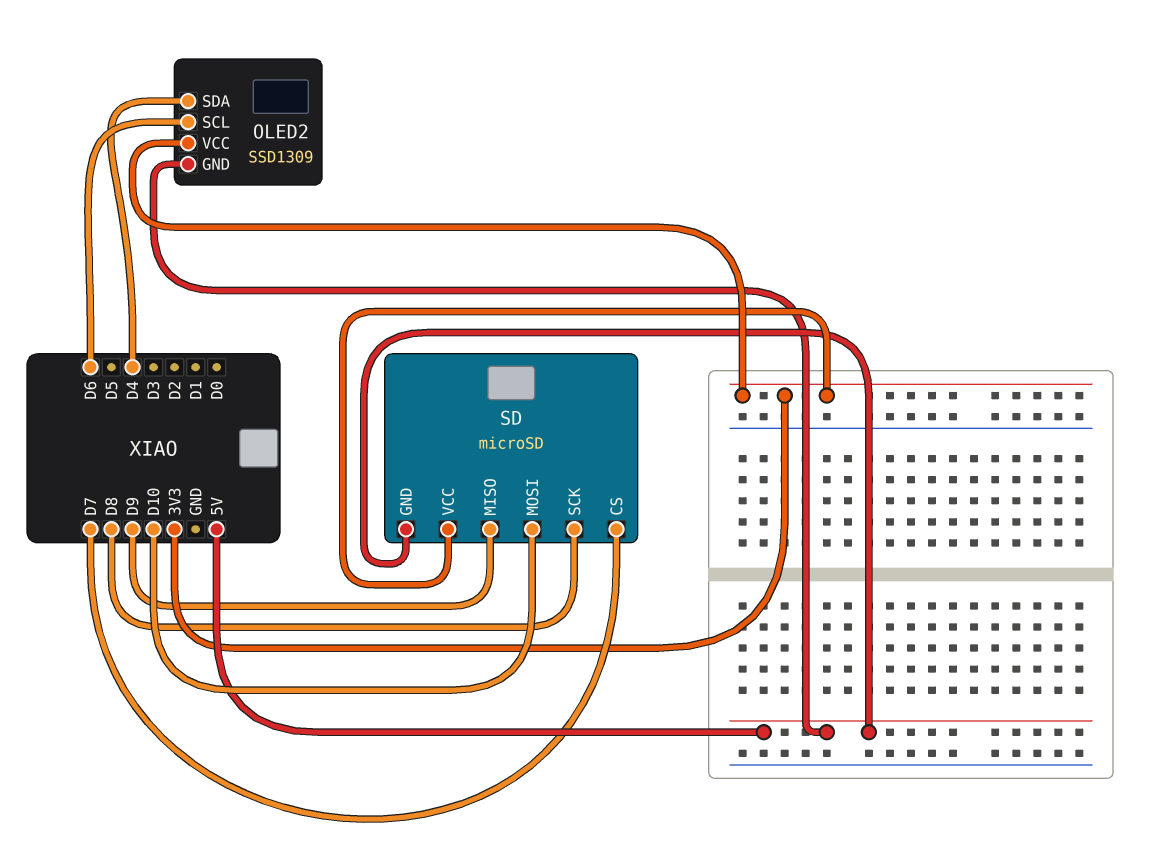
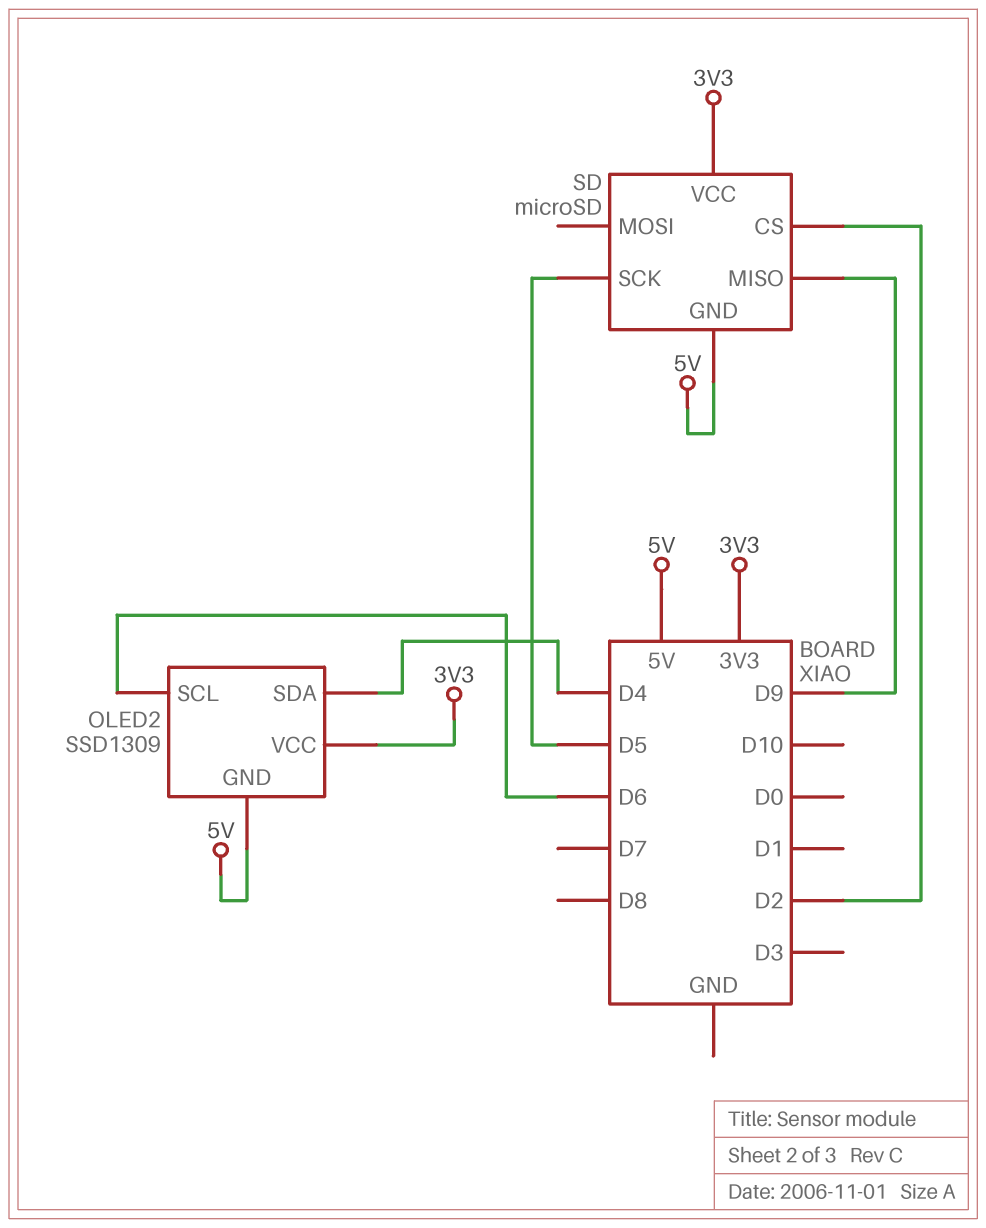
SD pin CS: D7 -> D2
SD pin MOSI: D10 -> none
SD pin SCK: D8 -> D5

